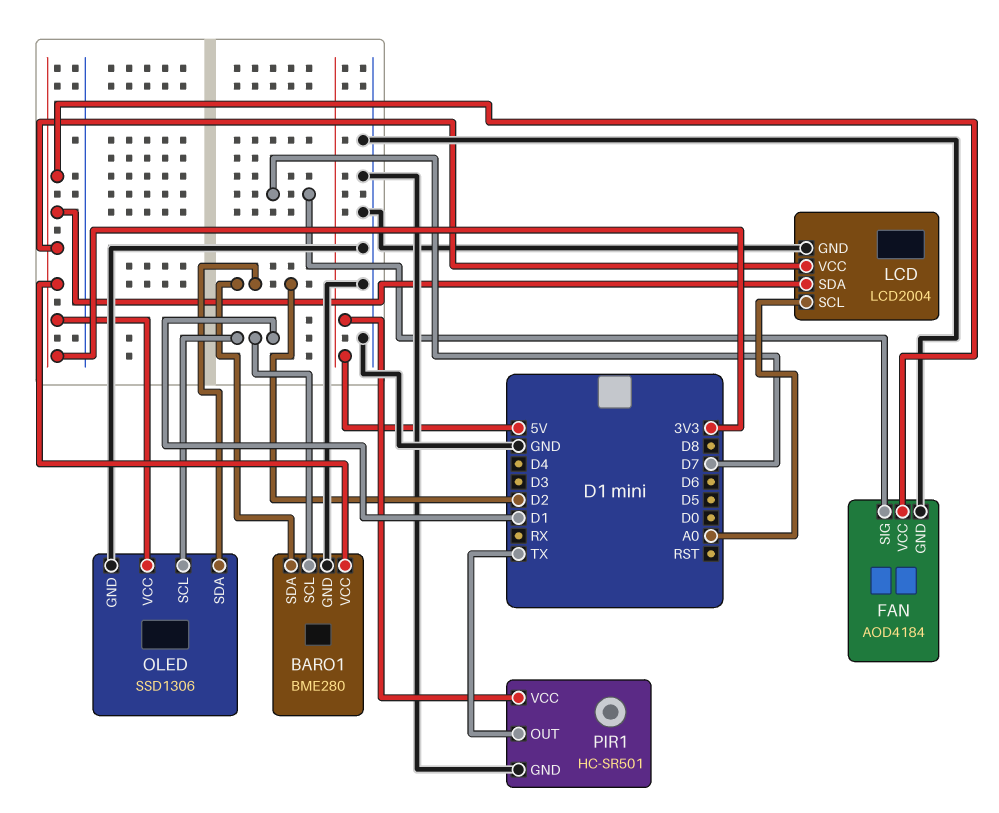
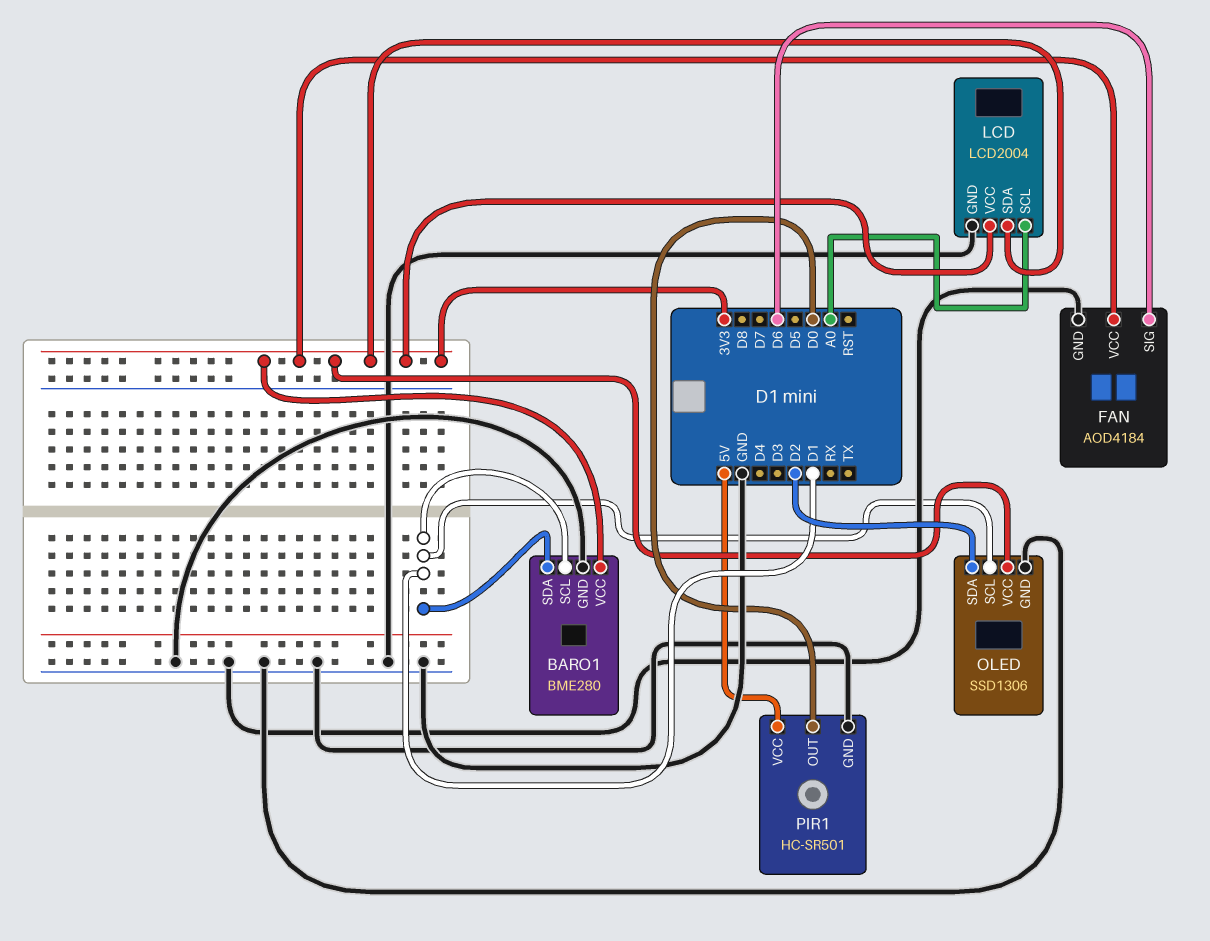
BARO1 pin SDA: D2 -> D1
FAN pin SIG: D7 -> D6
PIR1 pin OUT: TX -> D0

